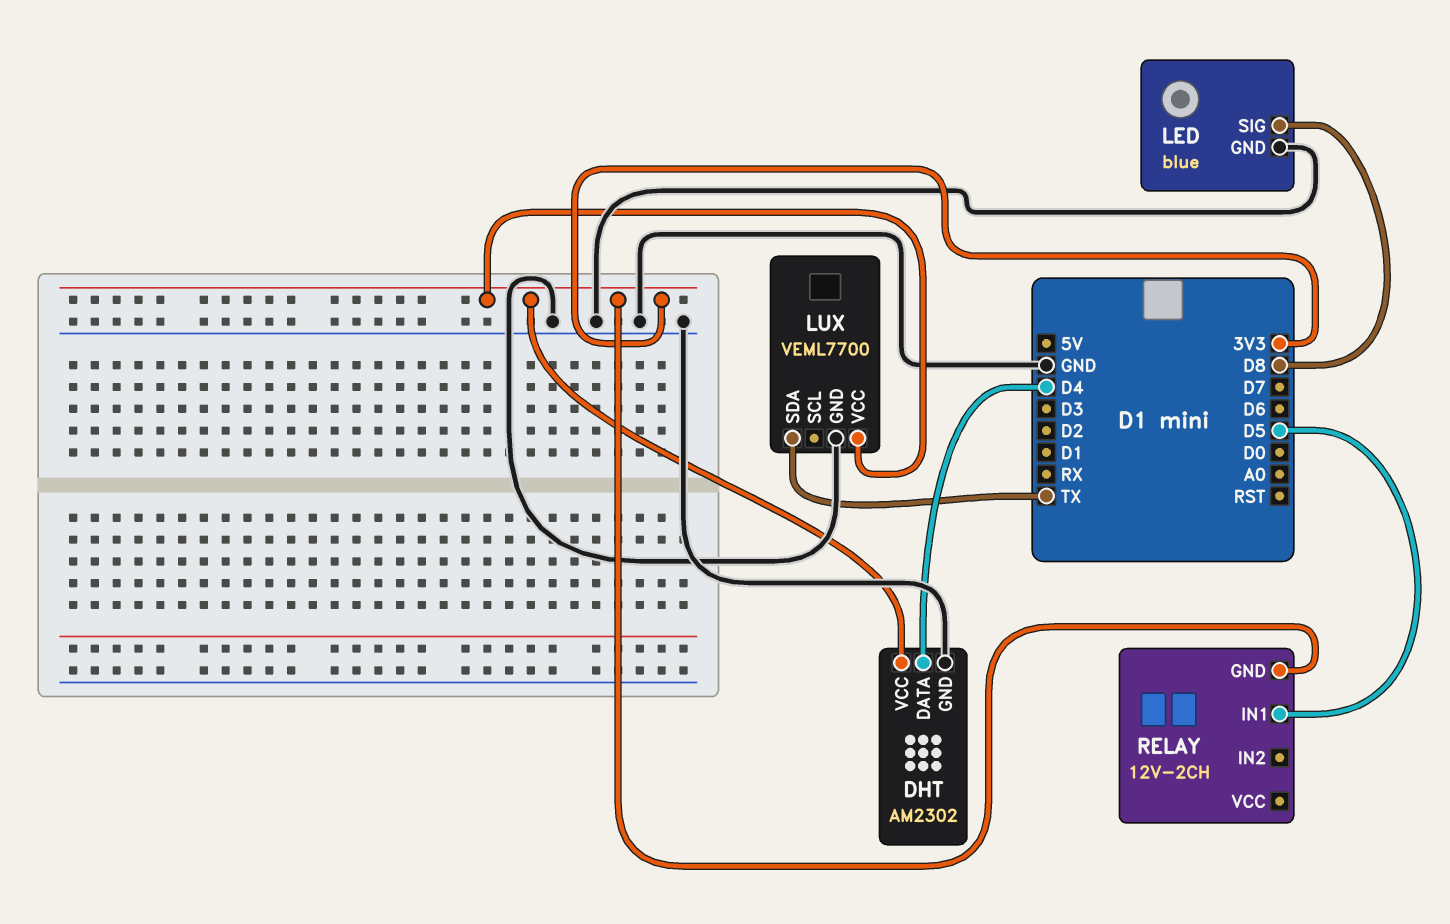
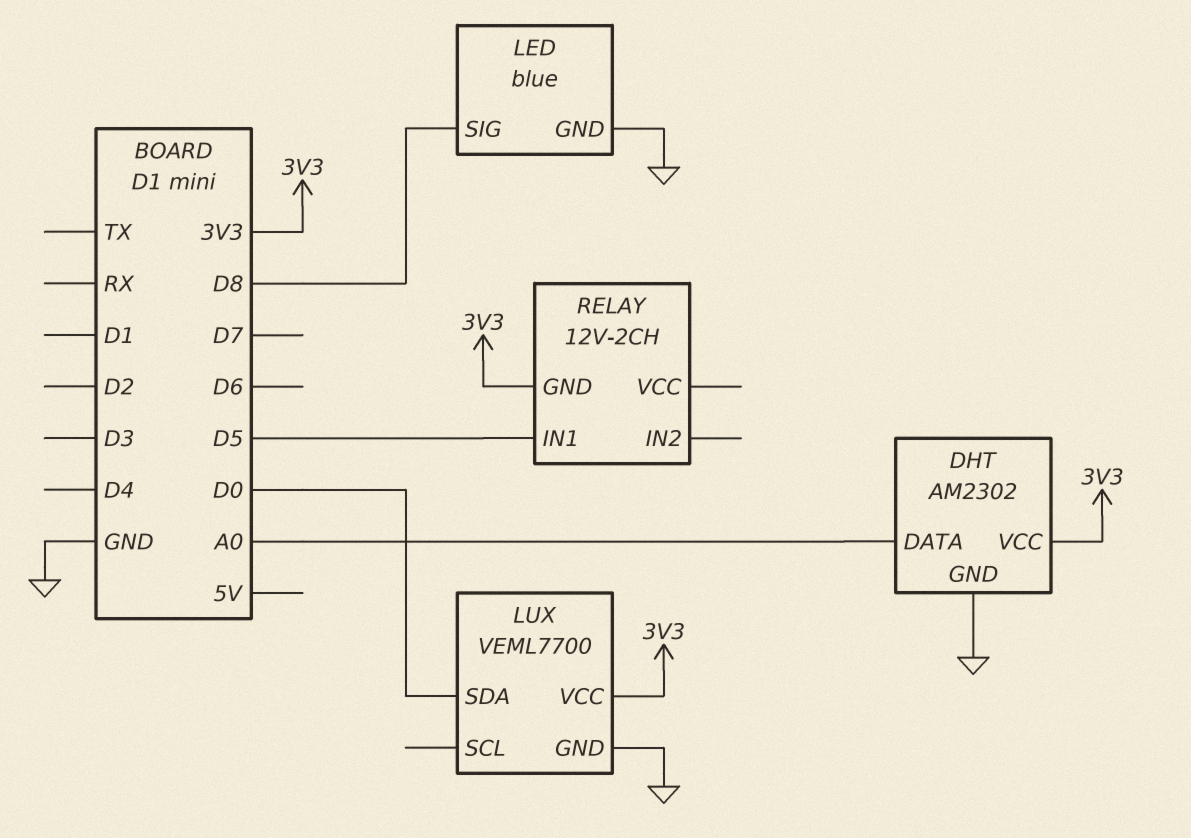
DHT pin DATA: D4 -> A0
LUX pin SDA: TX -> D0

